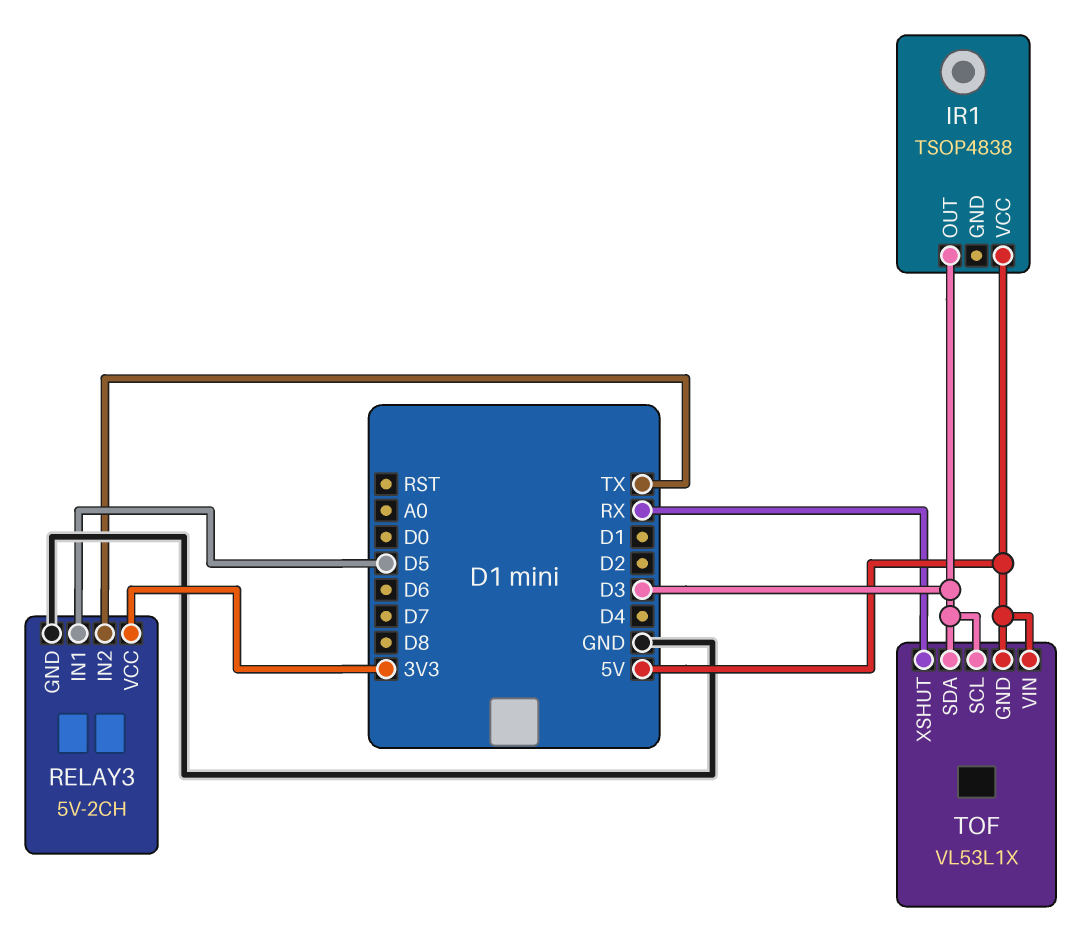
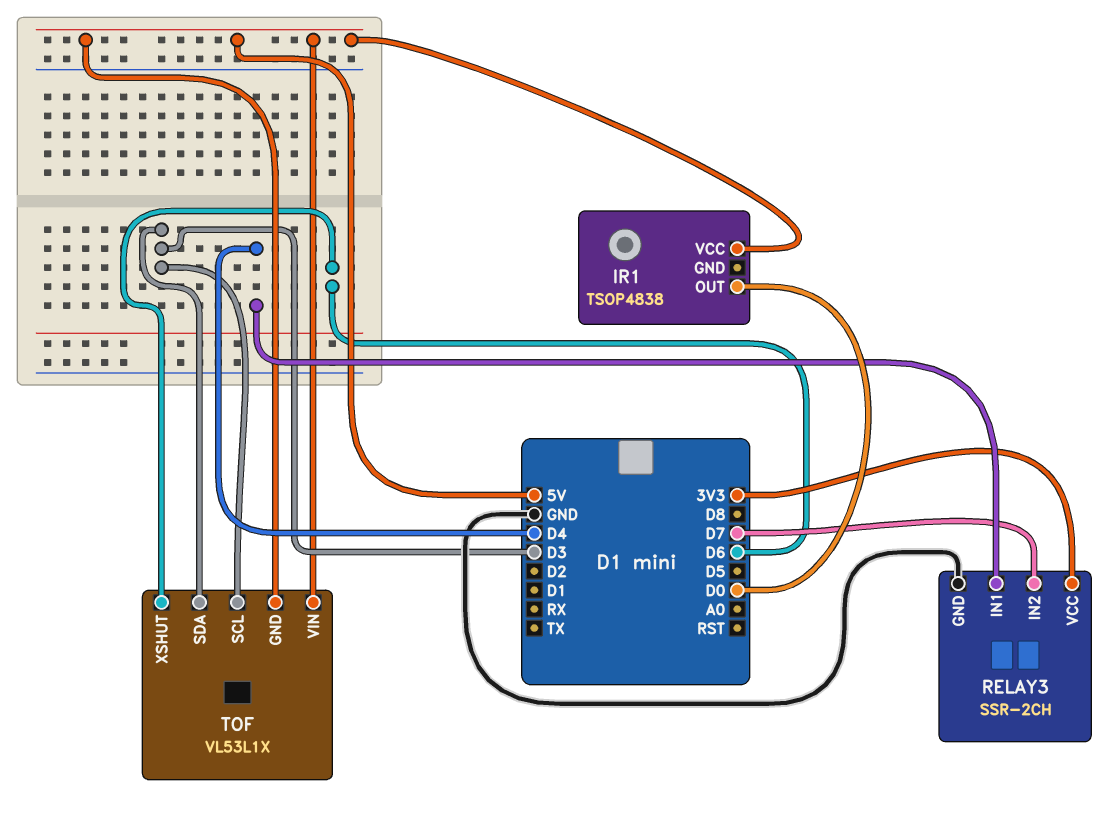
IR1 pin OUT: D3 -> D0
RELAY3: 5V-2CH -> SSR-2CH
RELAY3 pin IN1: D5 -> D4
RELAY3 pin IN2: TX -> D7
TOF pin XSHUT: RX -> D6

